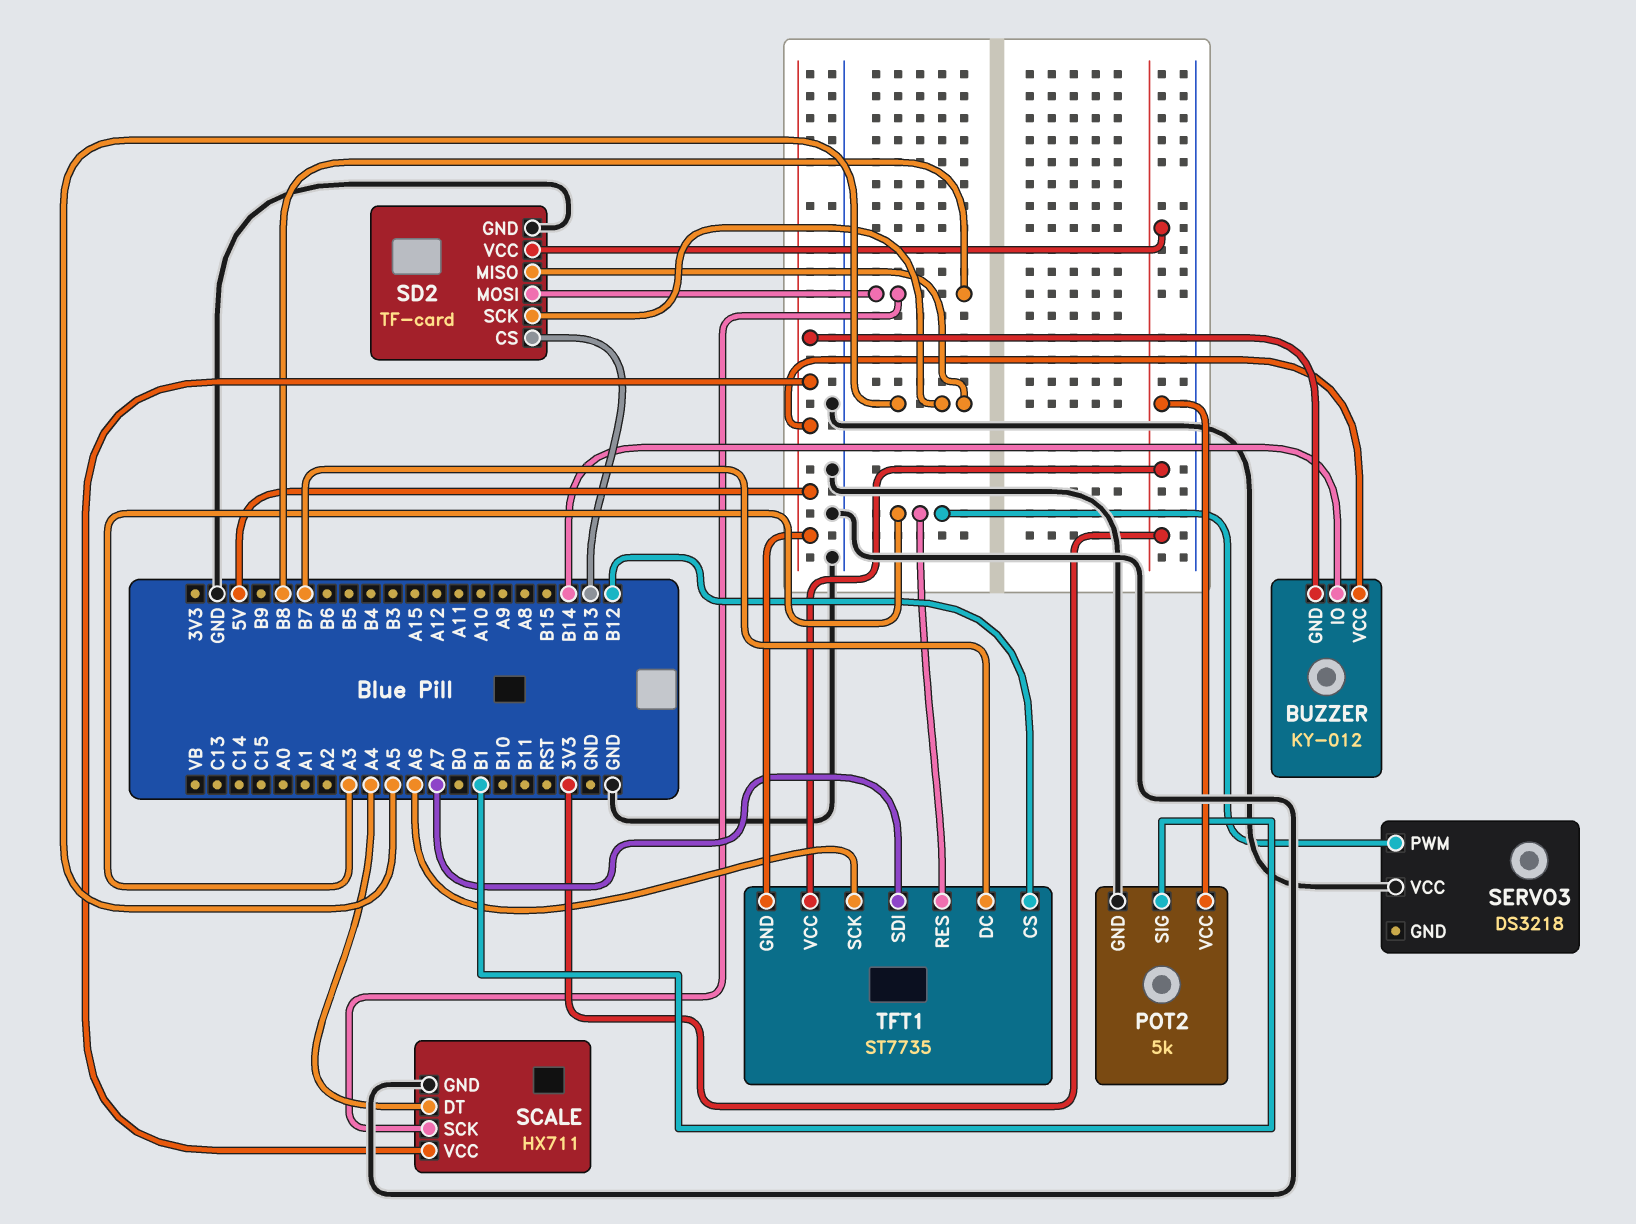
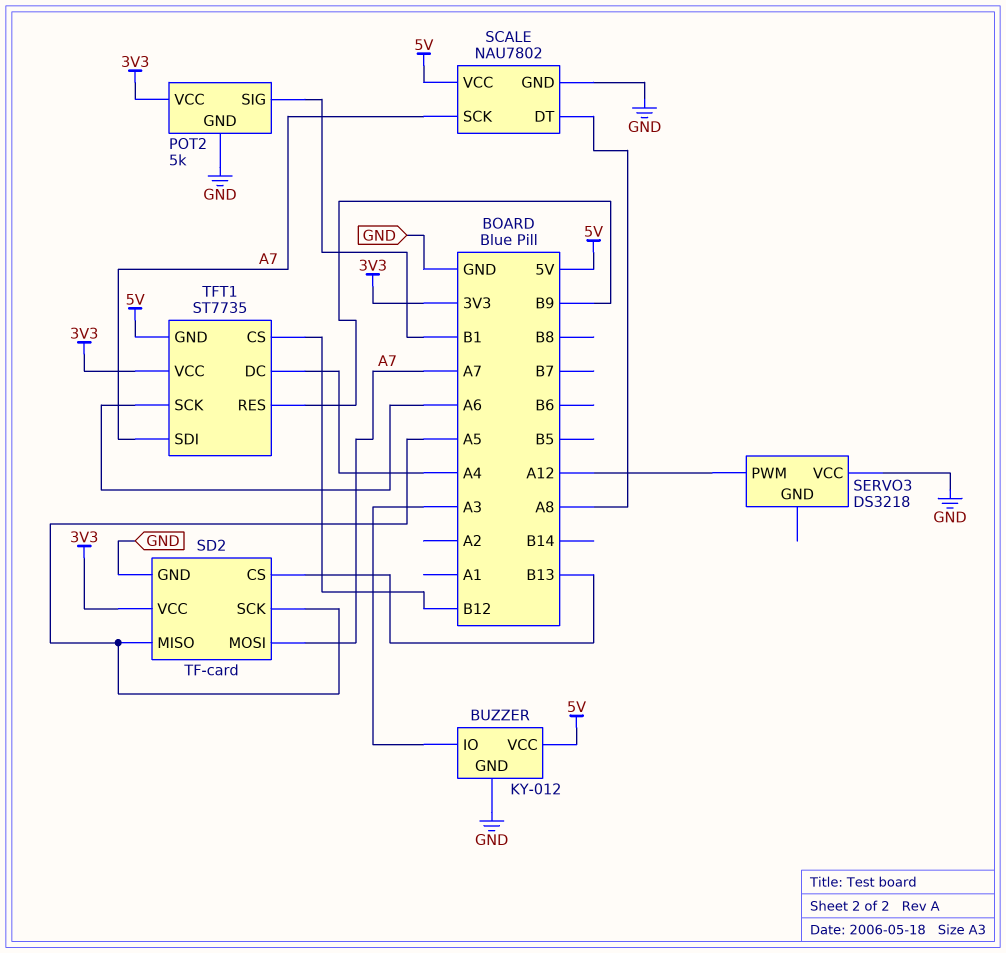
BUZZER pin GND: 5V -> GND
BUZZER pin IO: B14 -> A3
SCALE: HX711 -> NAU7802
SCALE pin DT: A4 -> A8
SCALE pin SCK: B8 -> A7
SD2 pin MOSI: B8 -> A7
SERVO3 pin PWM: A3 -> A12
TFT1 pin DC: B7 -> A4
TFT1 pin RES: A3 -> B9

